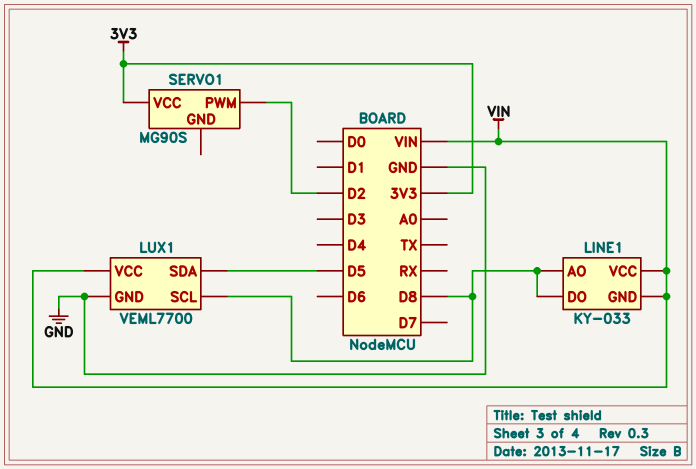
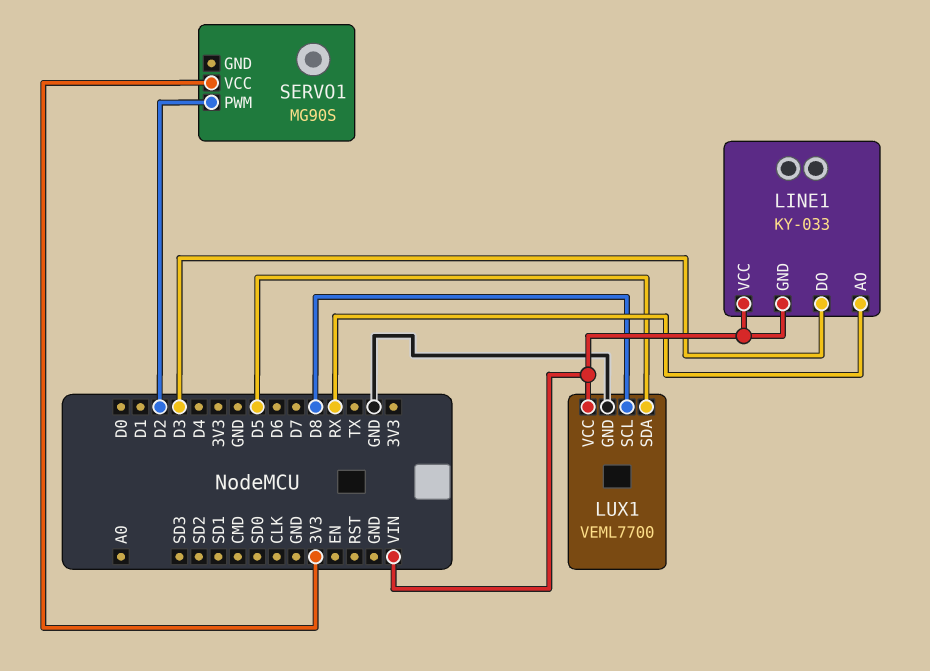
LINE1 pin AO: D8 -> RX
LINE1 pin DO: D8 -> D3

